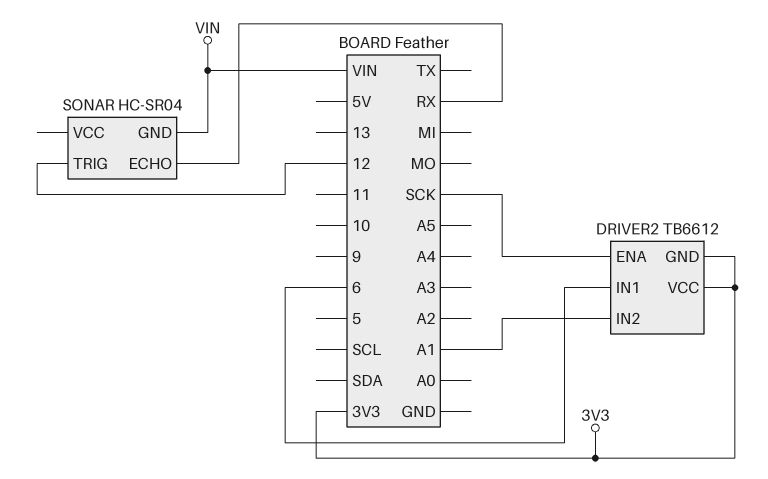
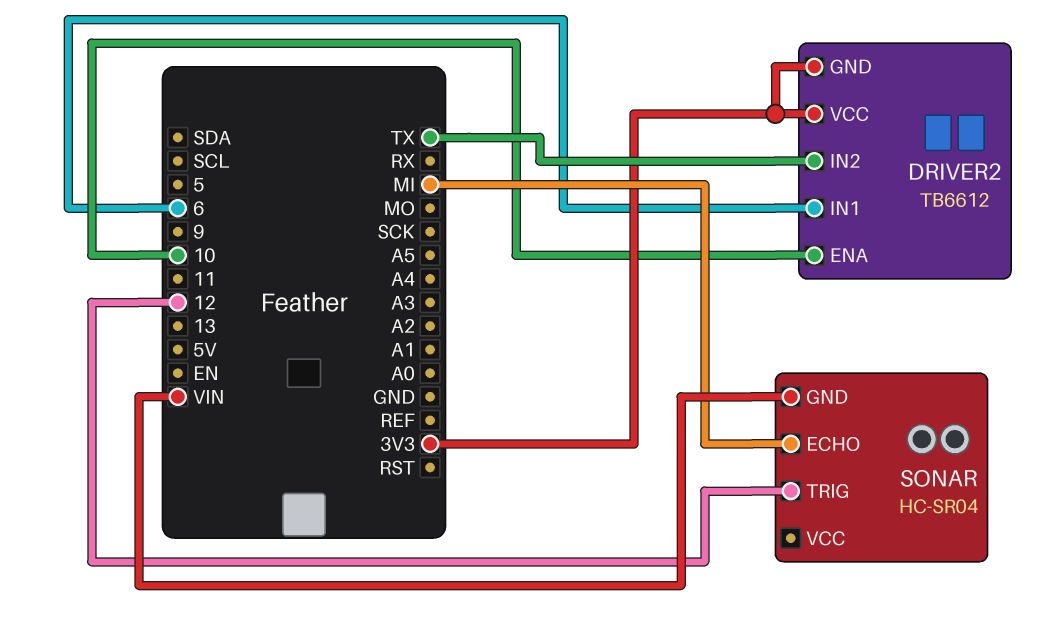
DRIVER2 pin ENA: SCK -> 10
DRIVER2 pin IN2: A1 -> TX
SONAR pin ECHO: RX -> MI

